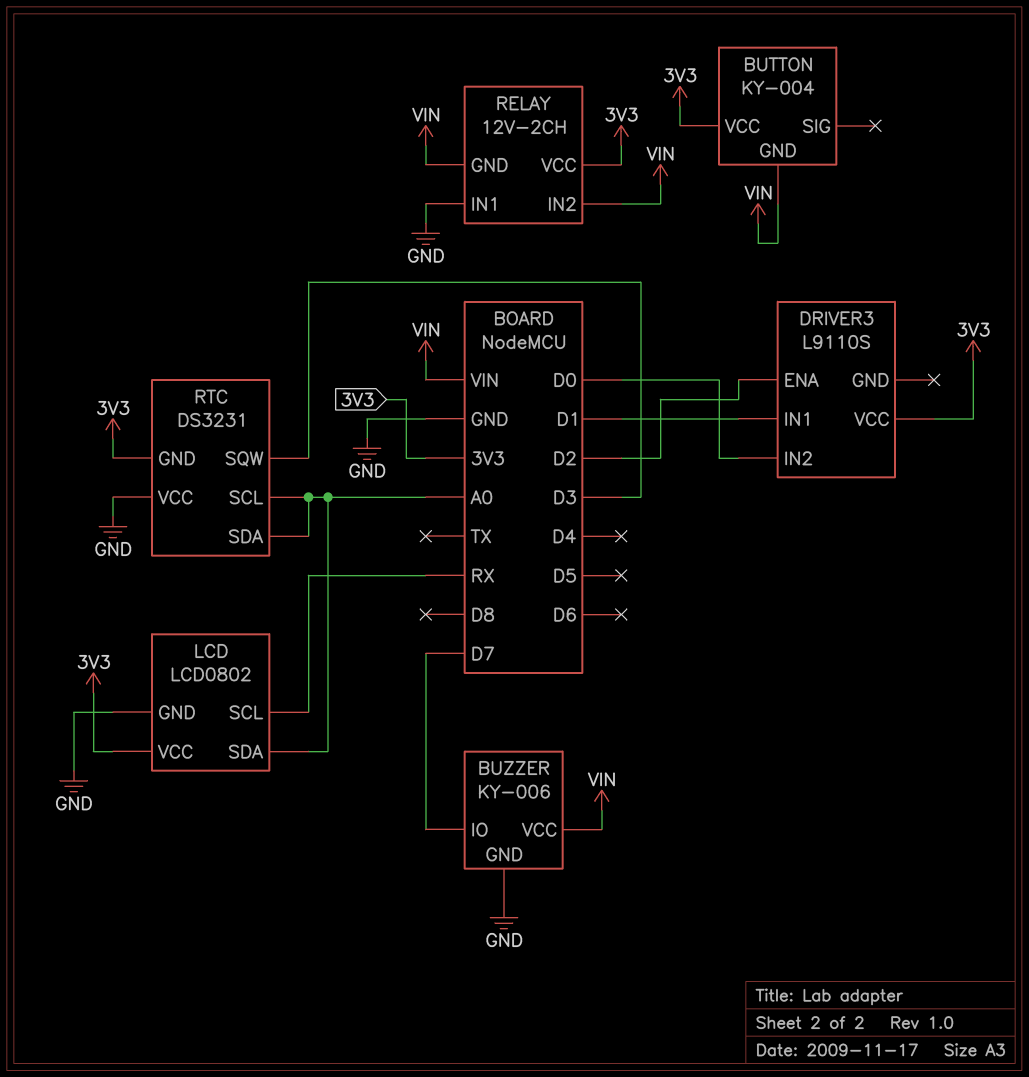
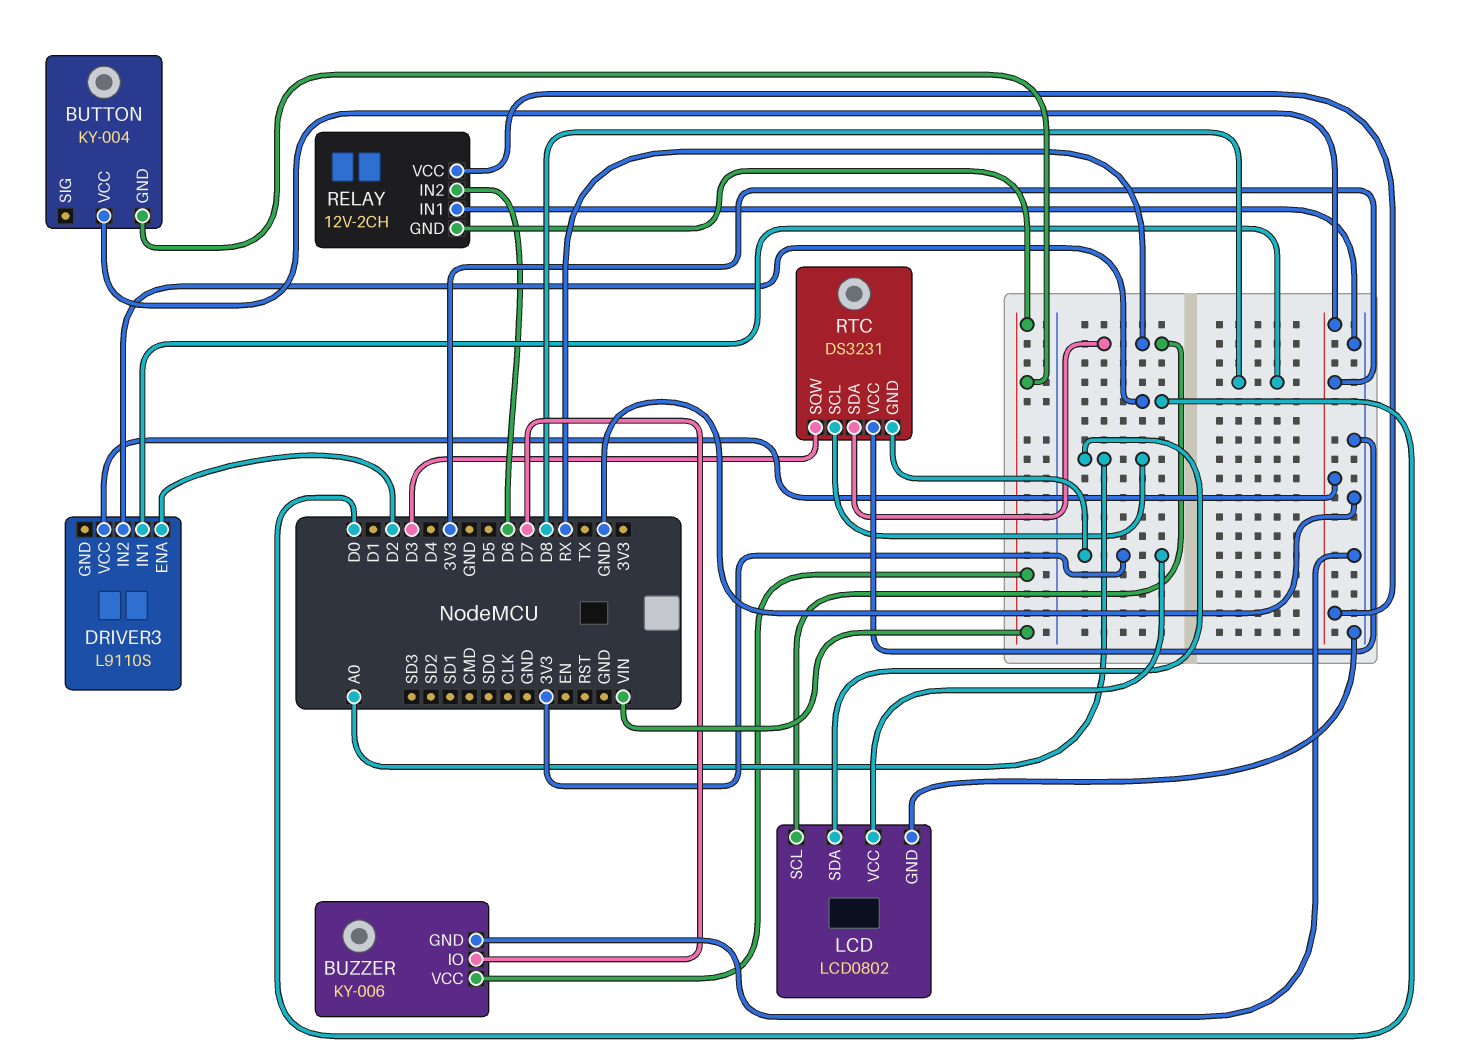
DRIVER3 pin IN1: D1 -> D8
RELAY pin IN2: VIN -> D6
RTC pin SDA: A0 -> RX

